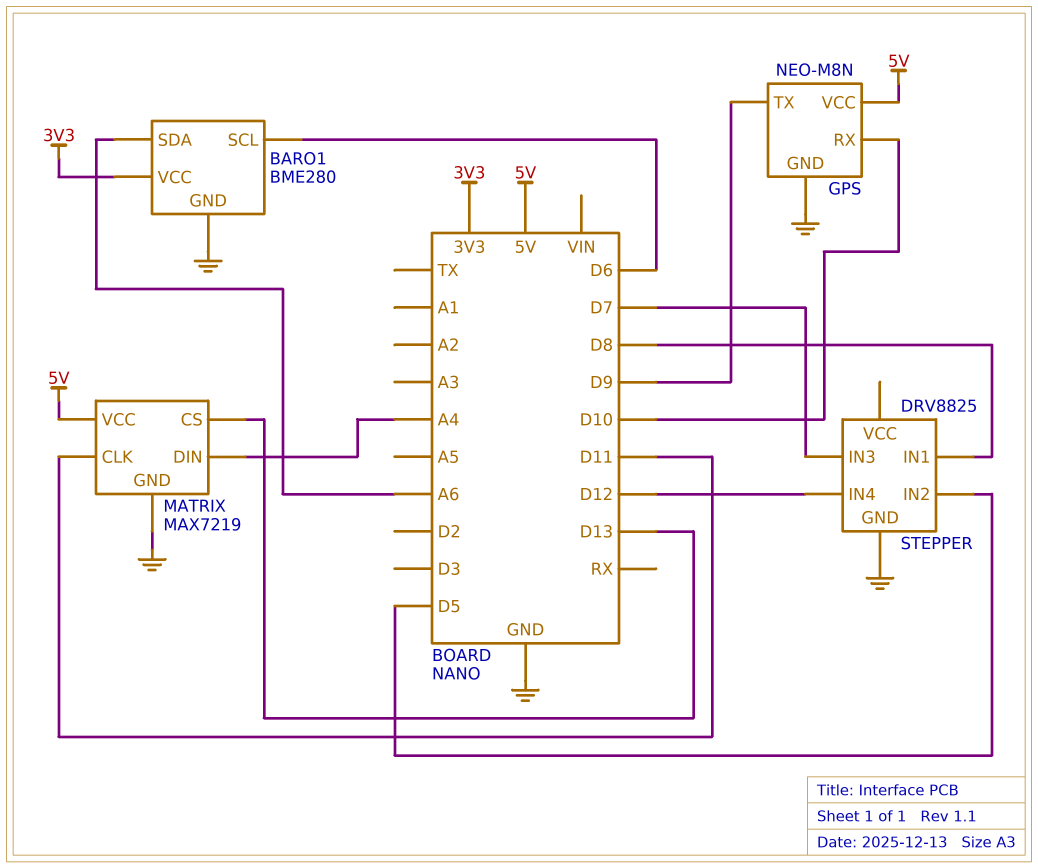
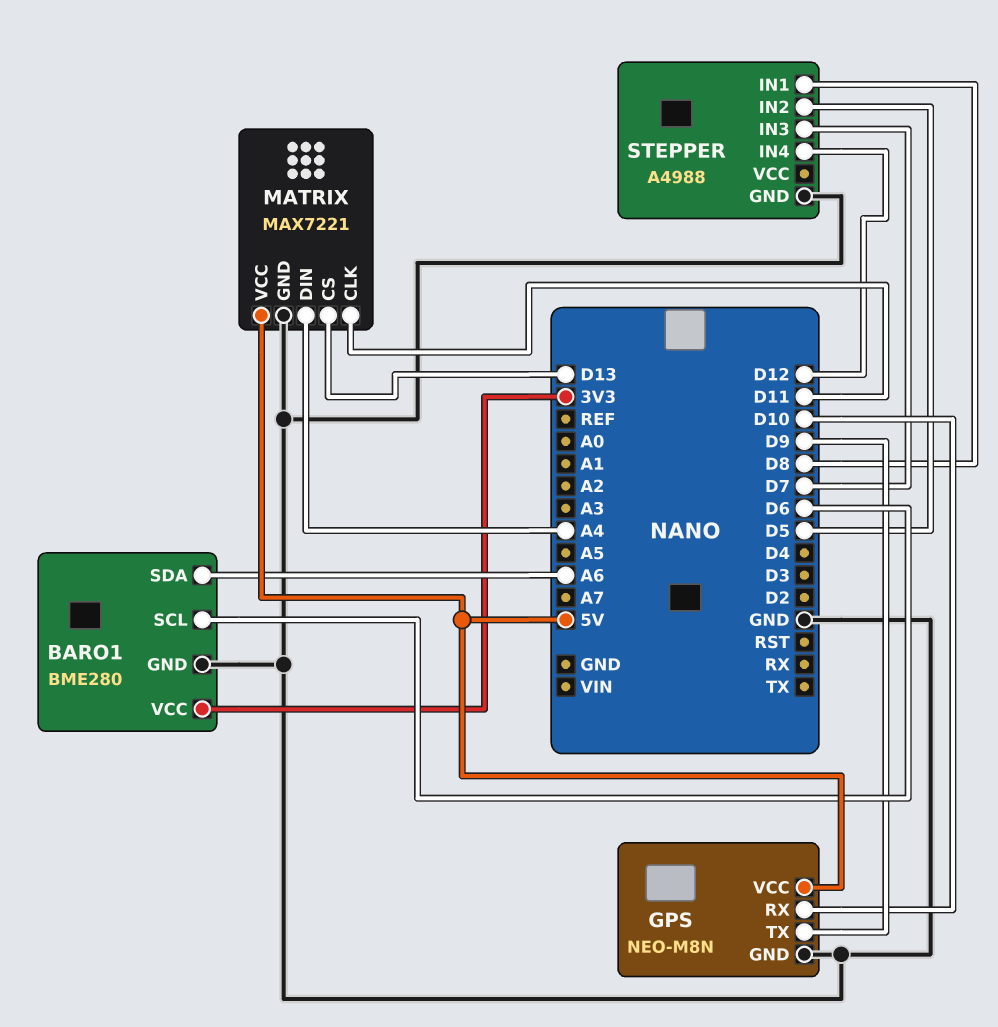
MATRIX: MAX7219 -> MAX7221
STEPPER: DRV8825 -> A4988

